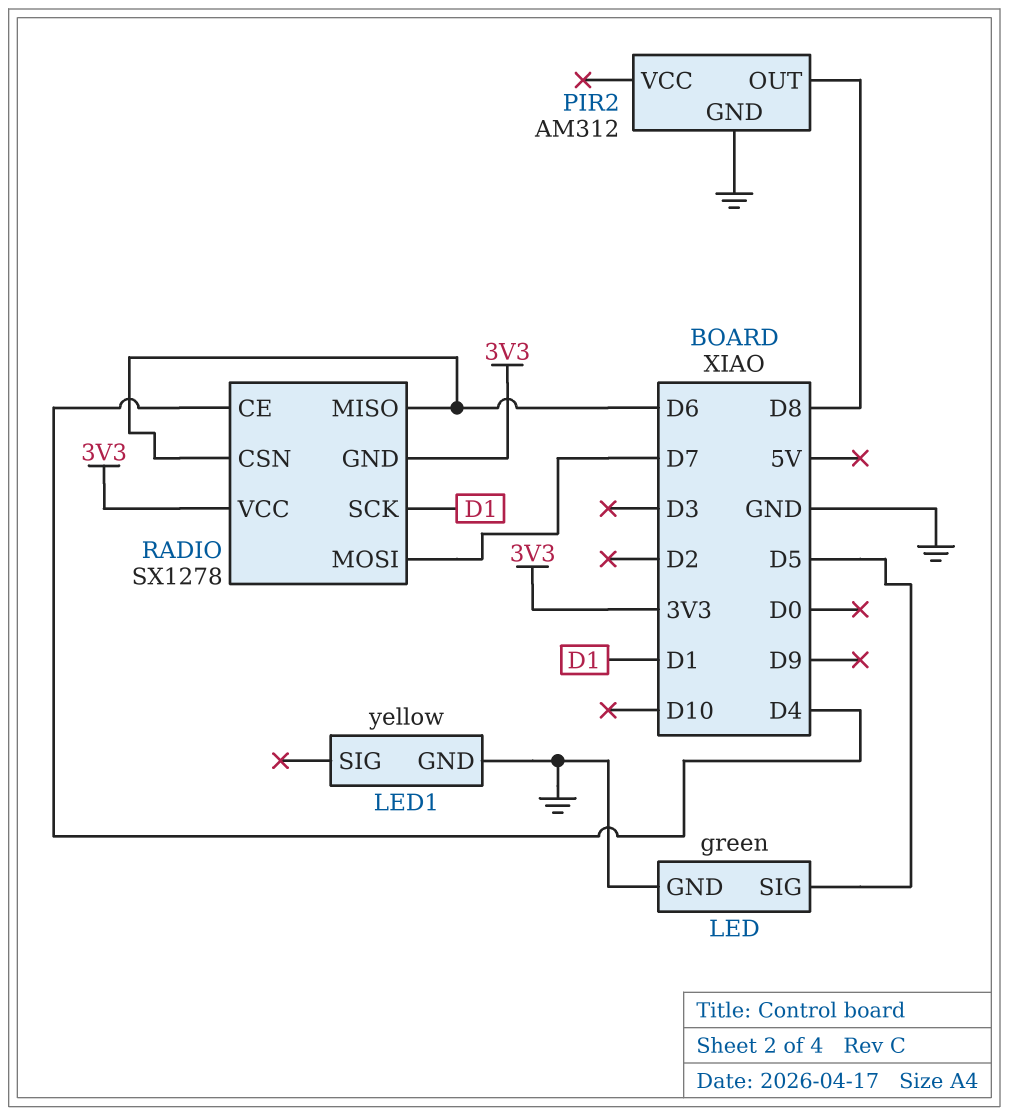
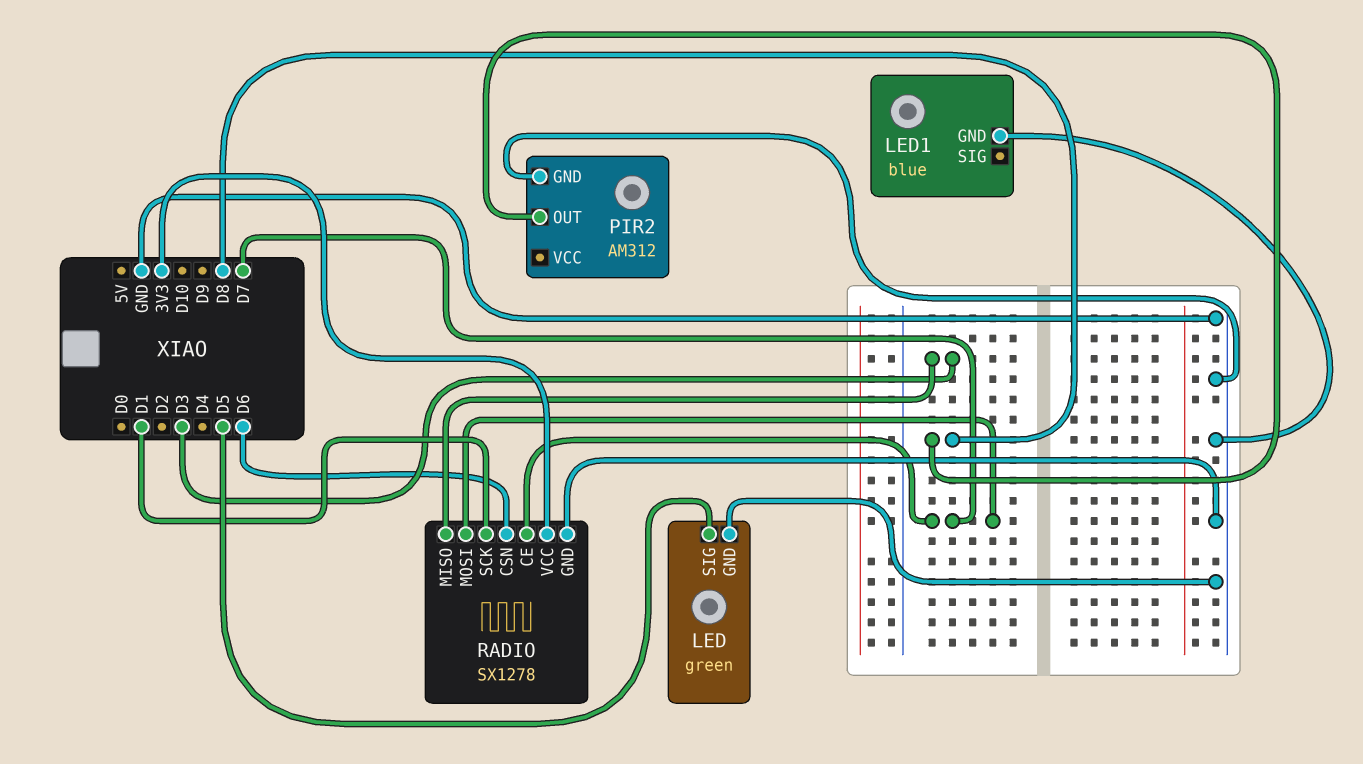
LED1: yellow -> blue
RADIO pin CE: D4 -> D7
RADIO pin GND: 3V3 -> GND
RADIO pin MISO: D6 -> D3

